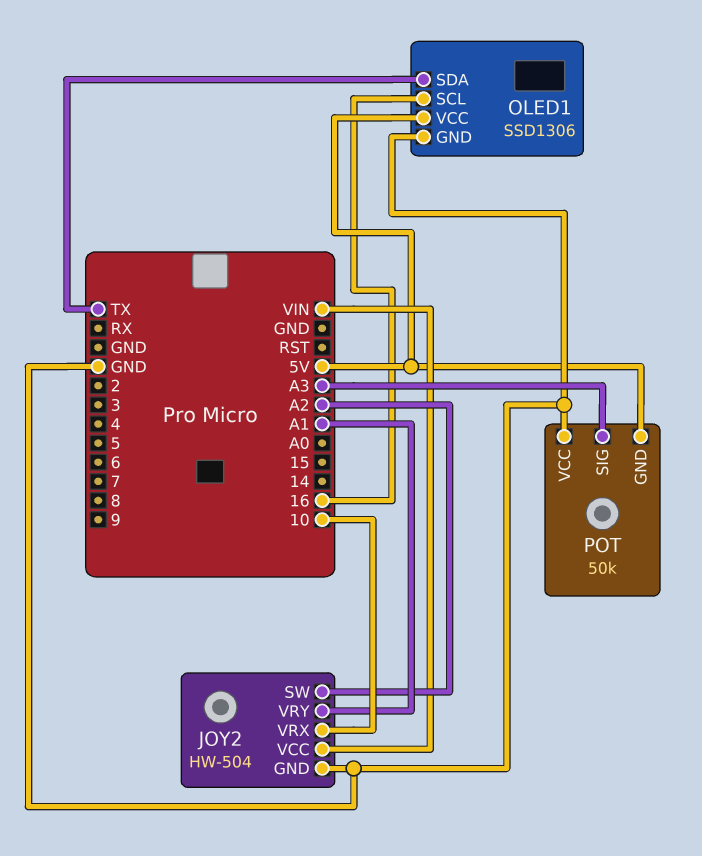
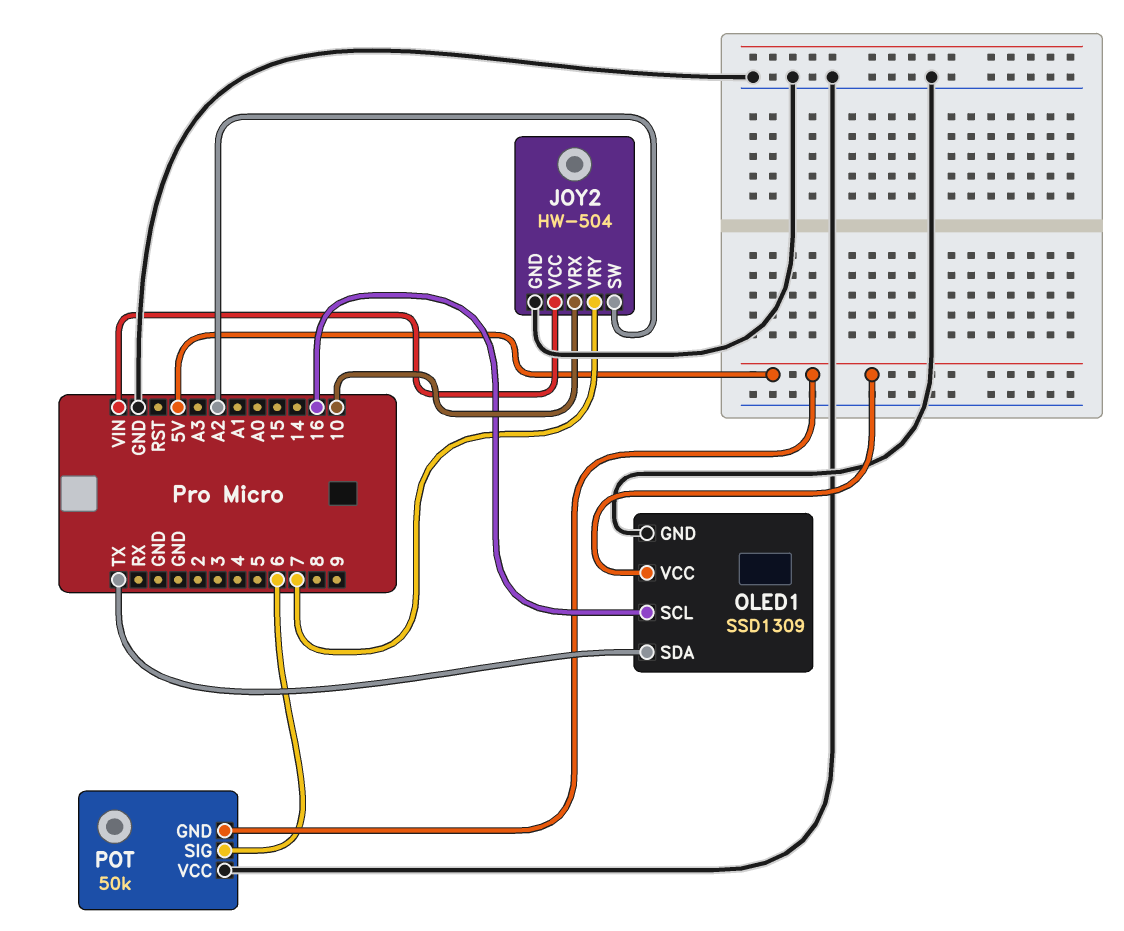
JOY2 pin VRY: A1 -> 7
OLED1: SSD1306 -> SSD1309
POT pin SIG: A3 -> 6

